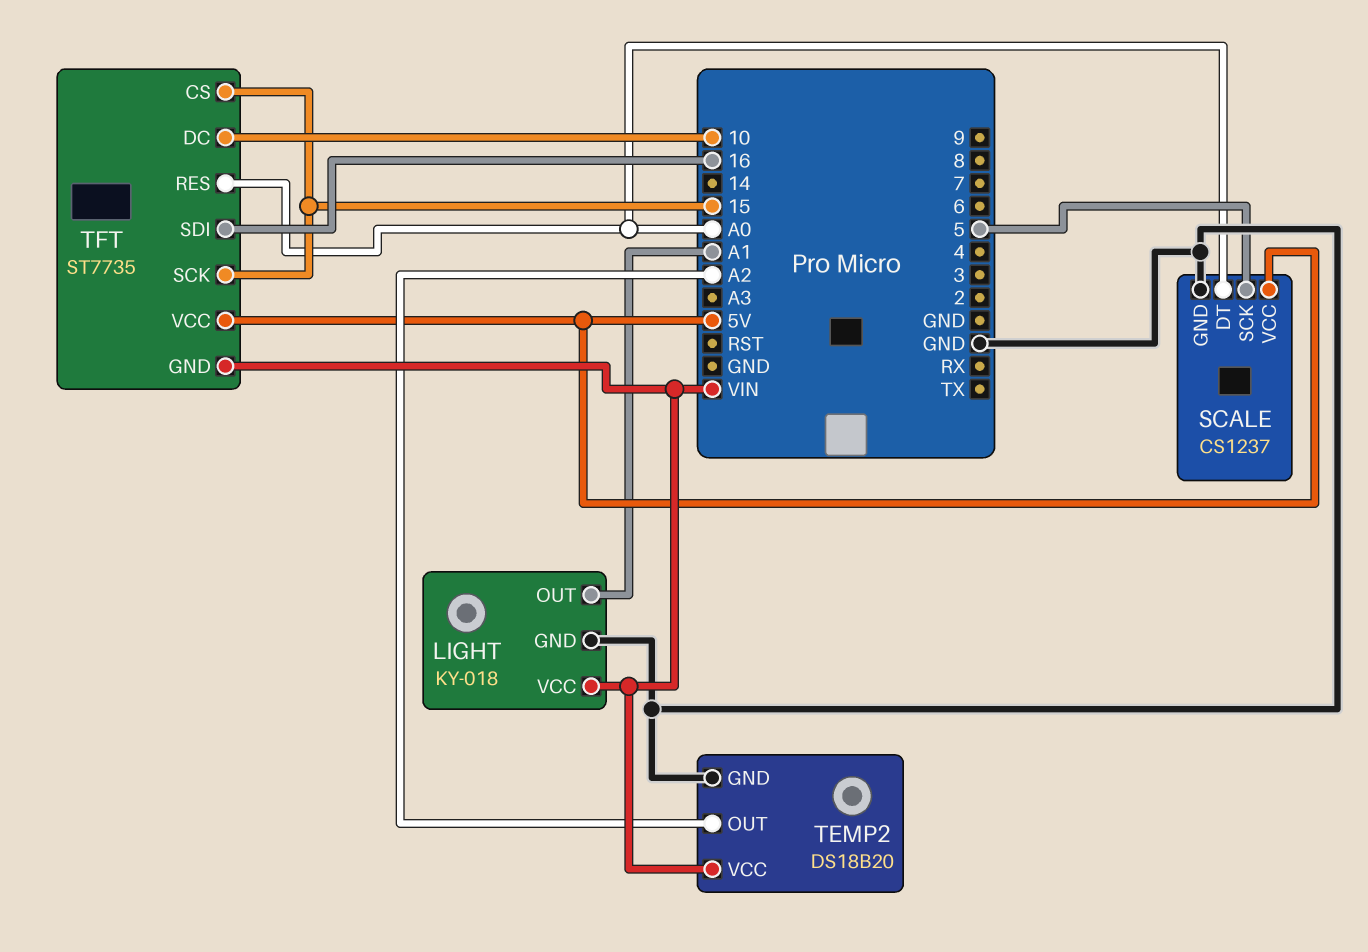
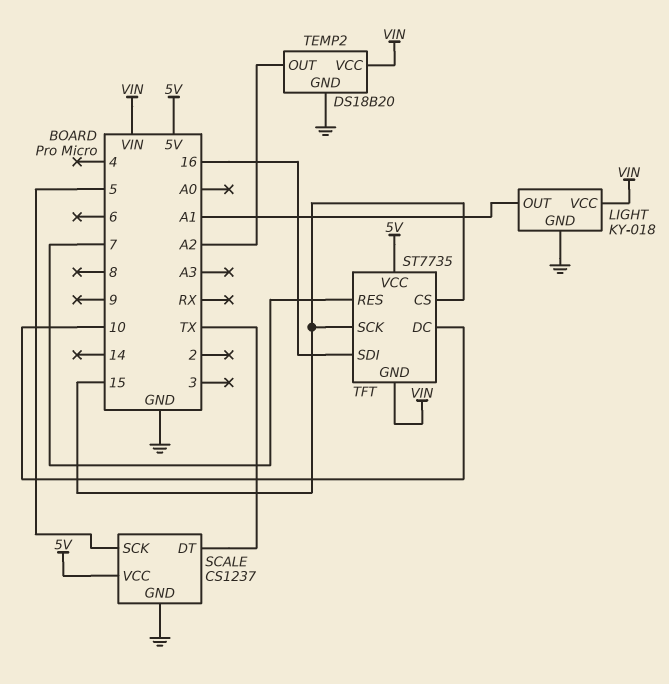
SCALE pin DT: A0 -> TX
TFT pin RES: A0 -> 7

